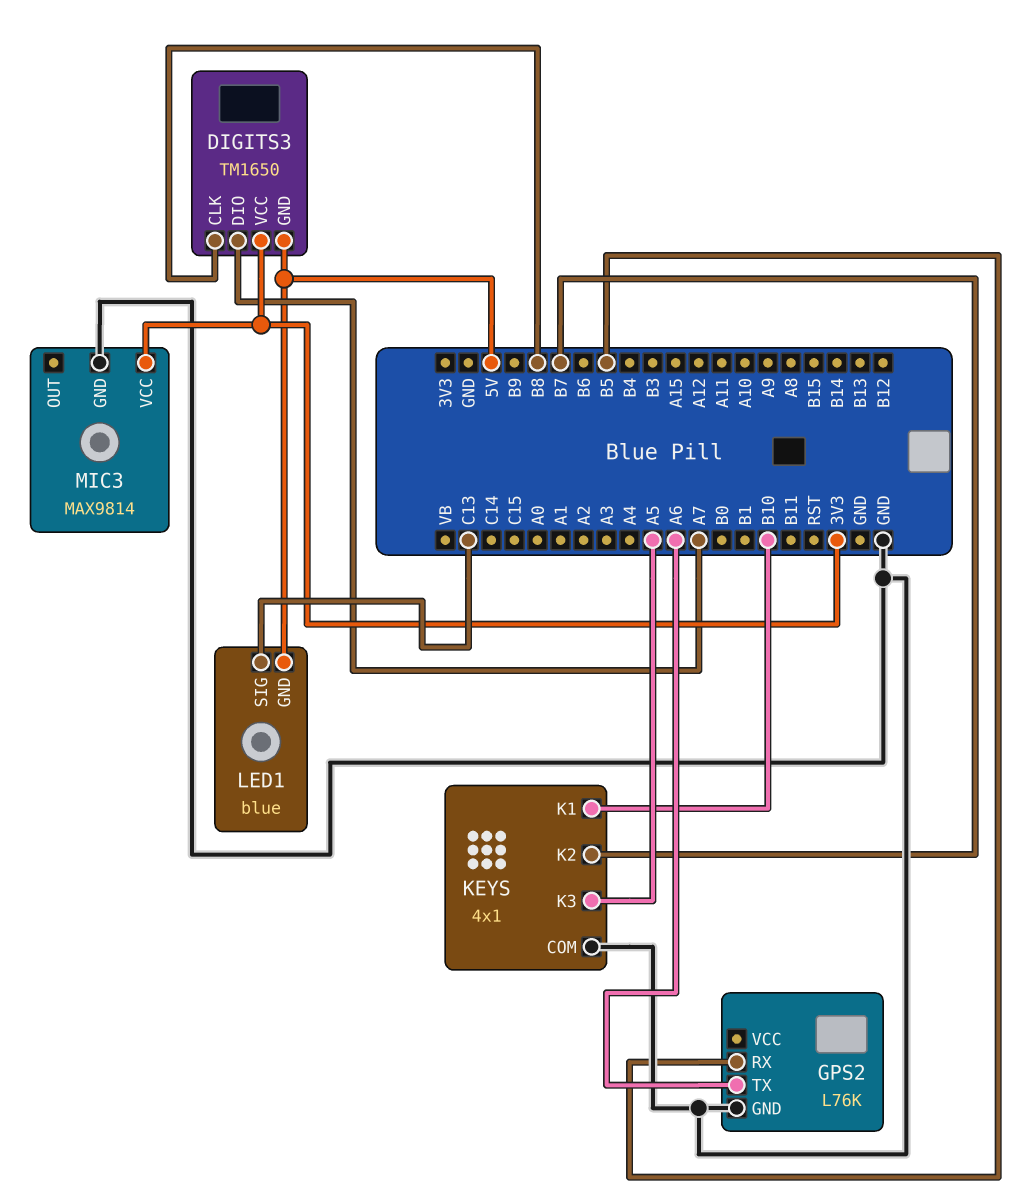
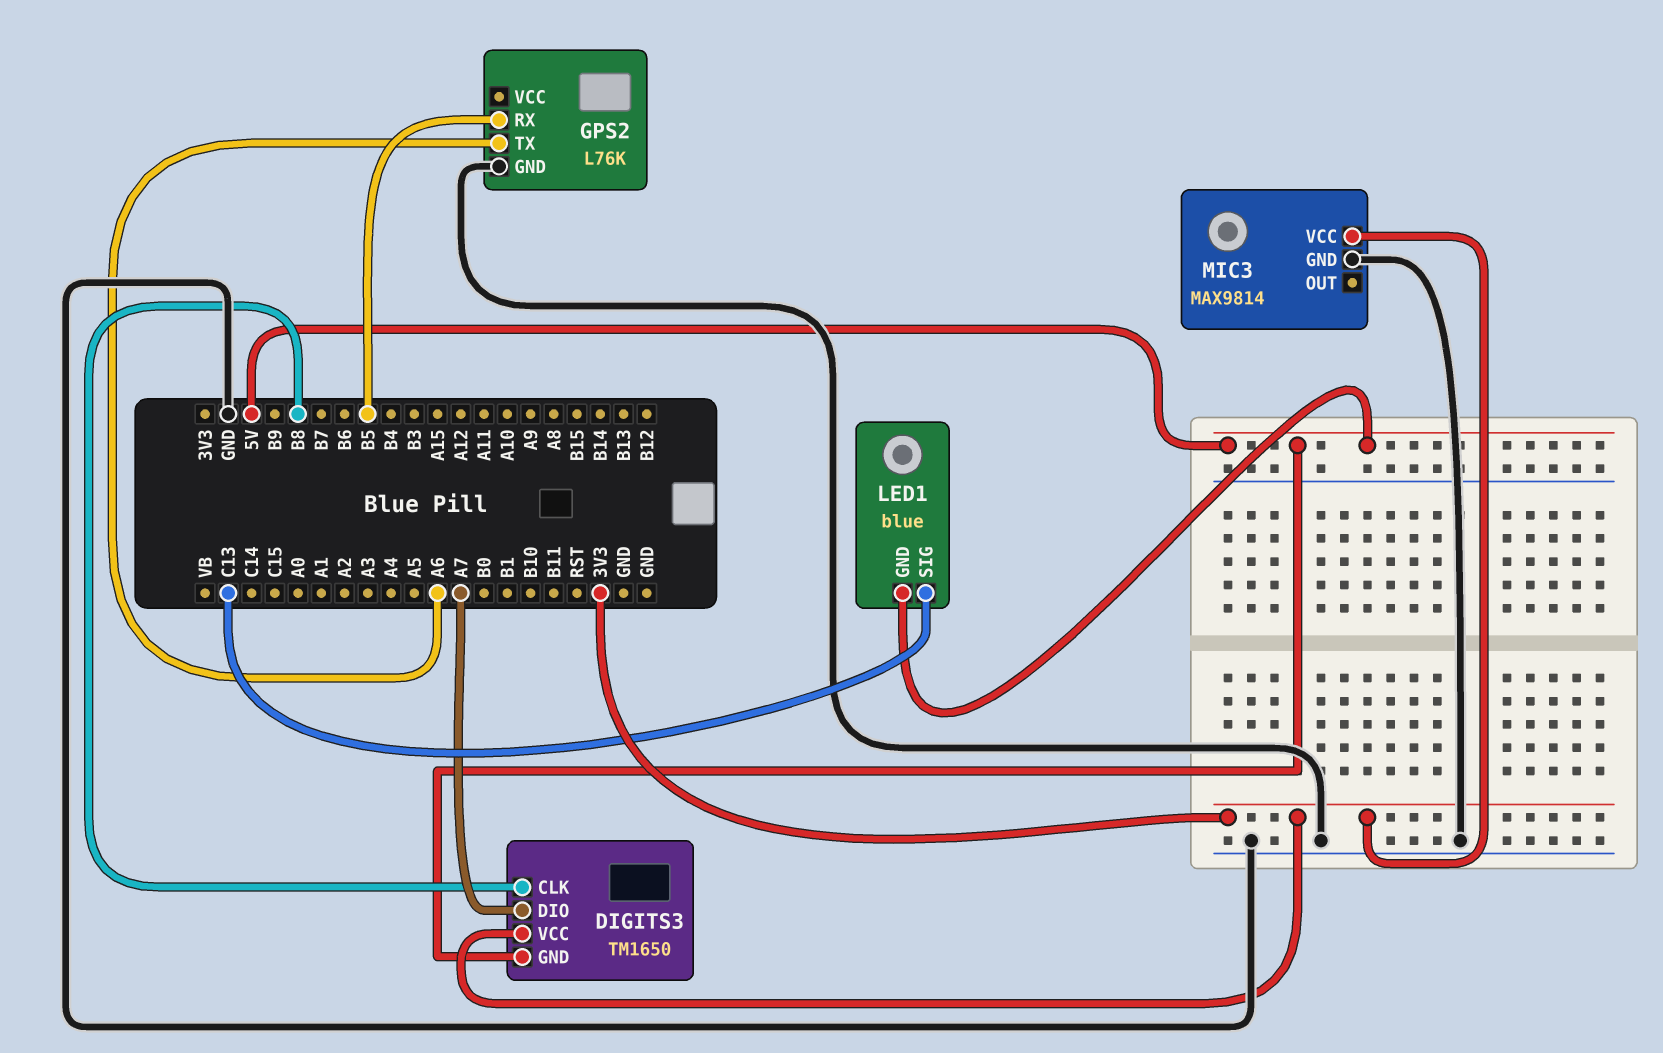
KEYS: 4x1 -> none
KEYS pin COM: GND -> none
KEYS pin K1: B10 -> none
KEYS pin K2: B7 -> none
KEYS pin K3: A5 -> none

